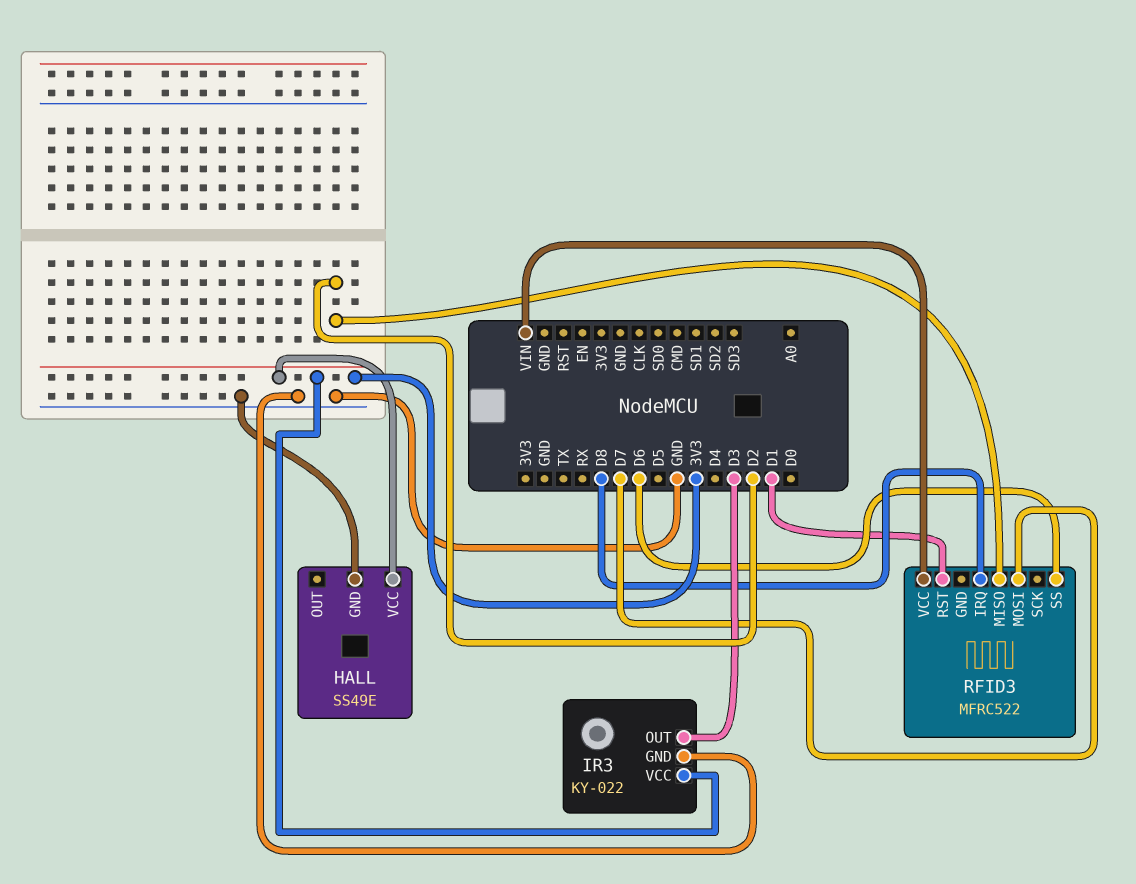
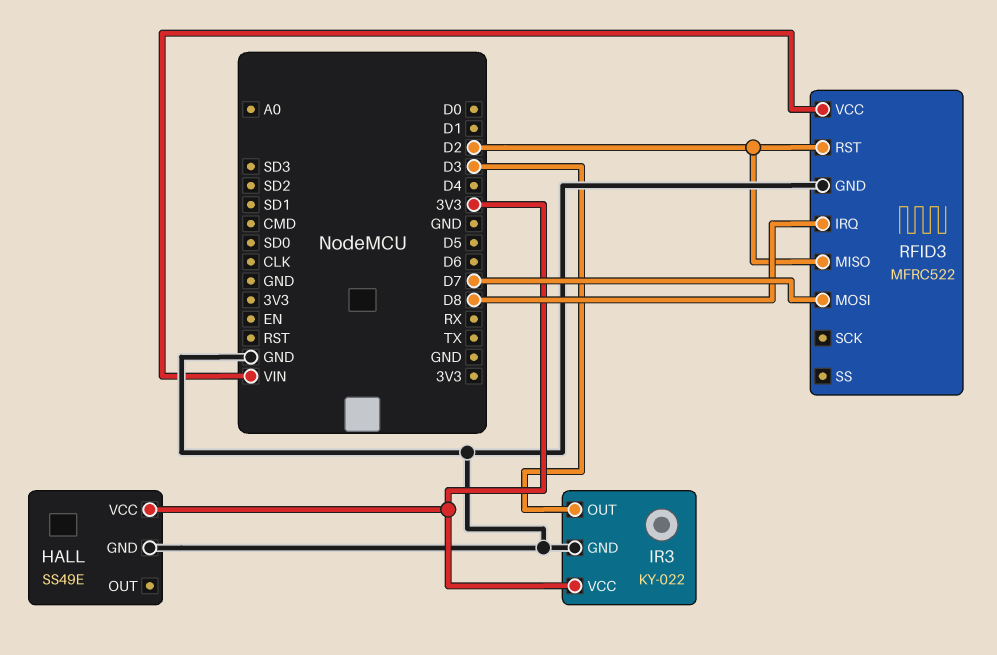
RFID3 pin GND: none -> GND
RFID3 pin RST: D1 -> D2
RFID3 pin SS: D6 -> none

